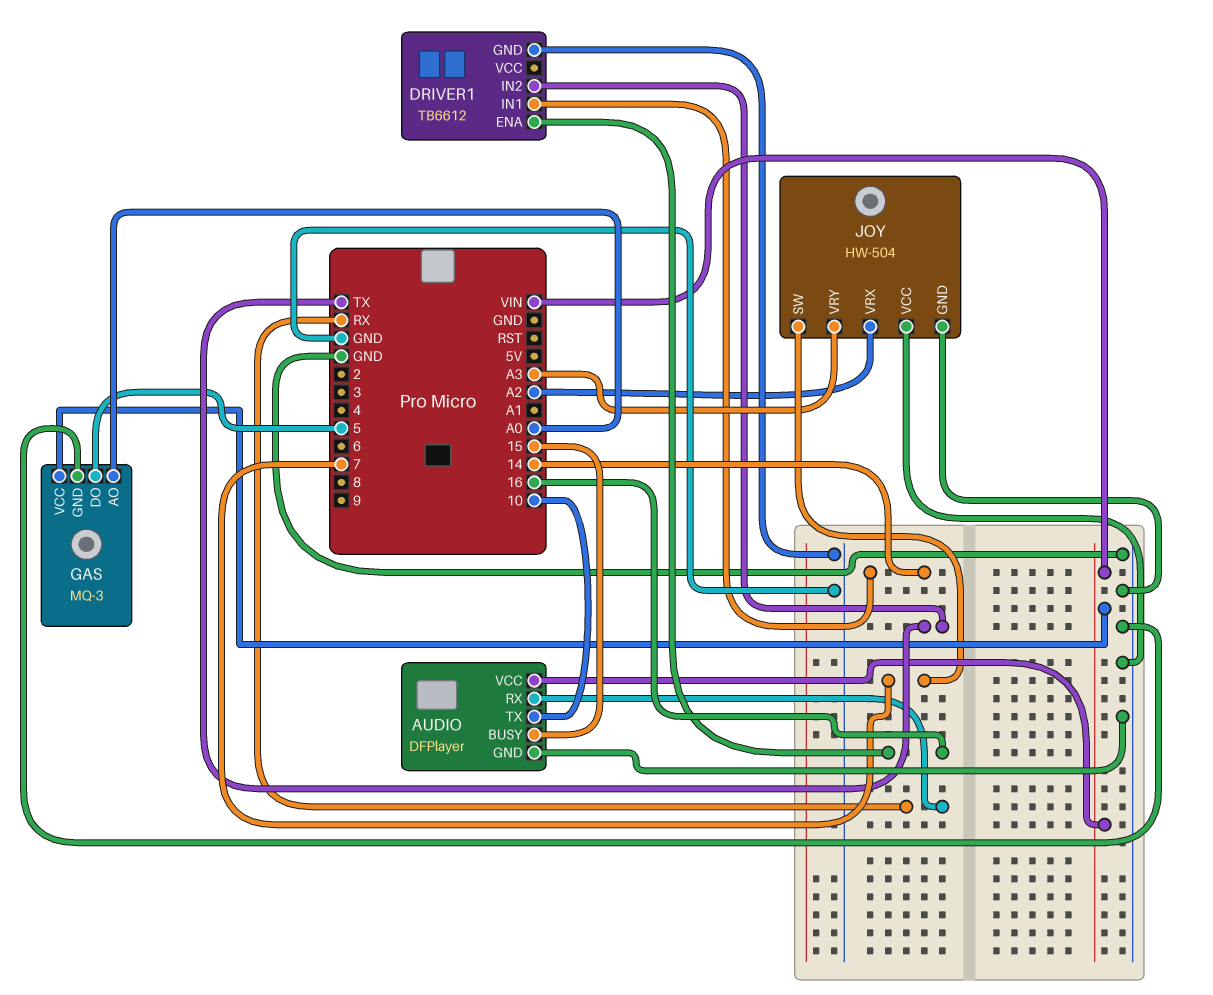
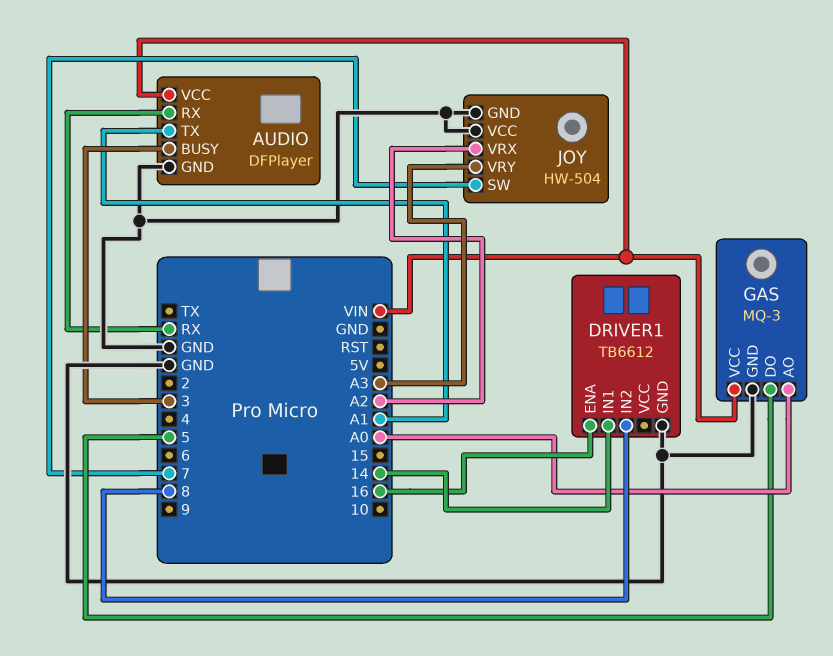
AUDIO pin BUSY: 15 -> 3
AUDIO pin TX: 10 -> A1
DRIVER1 pin IN2: TX -> 8

